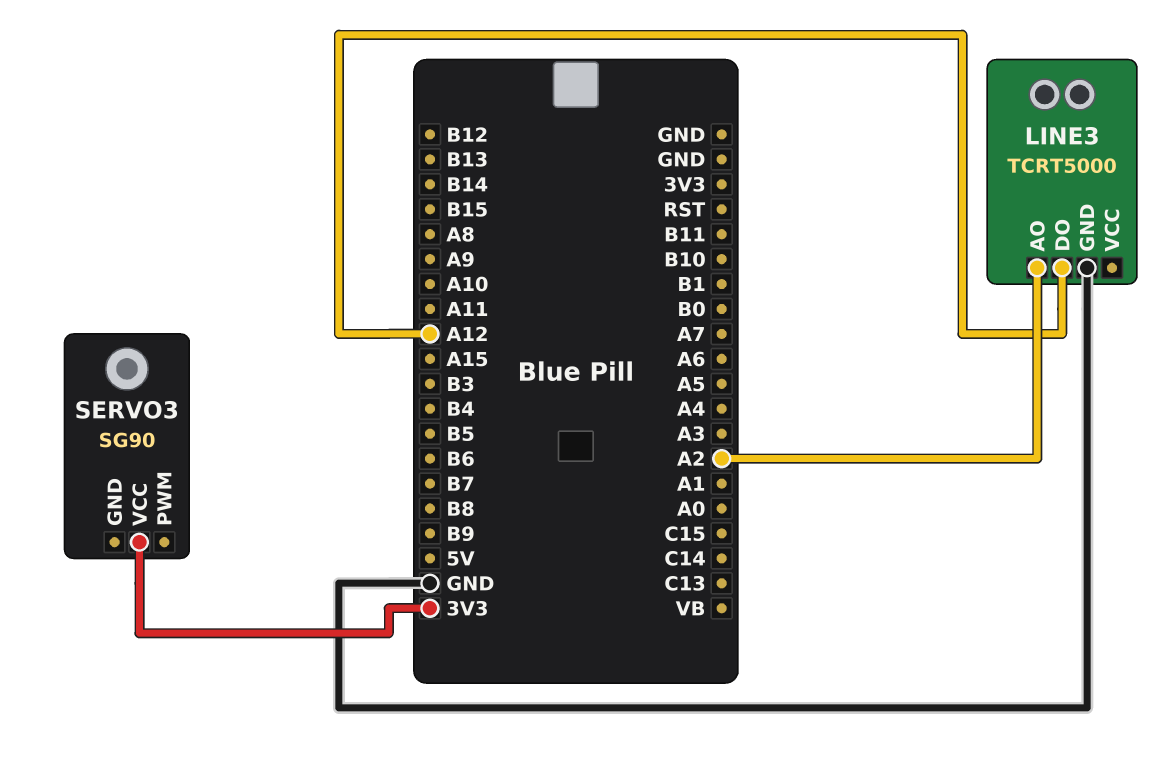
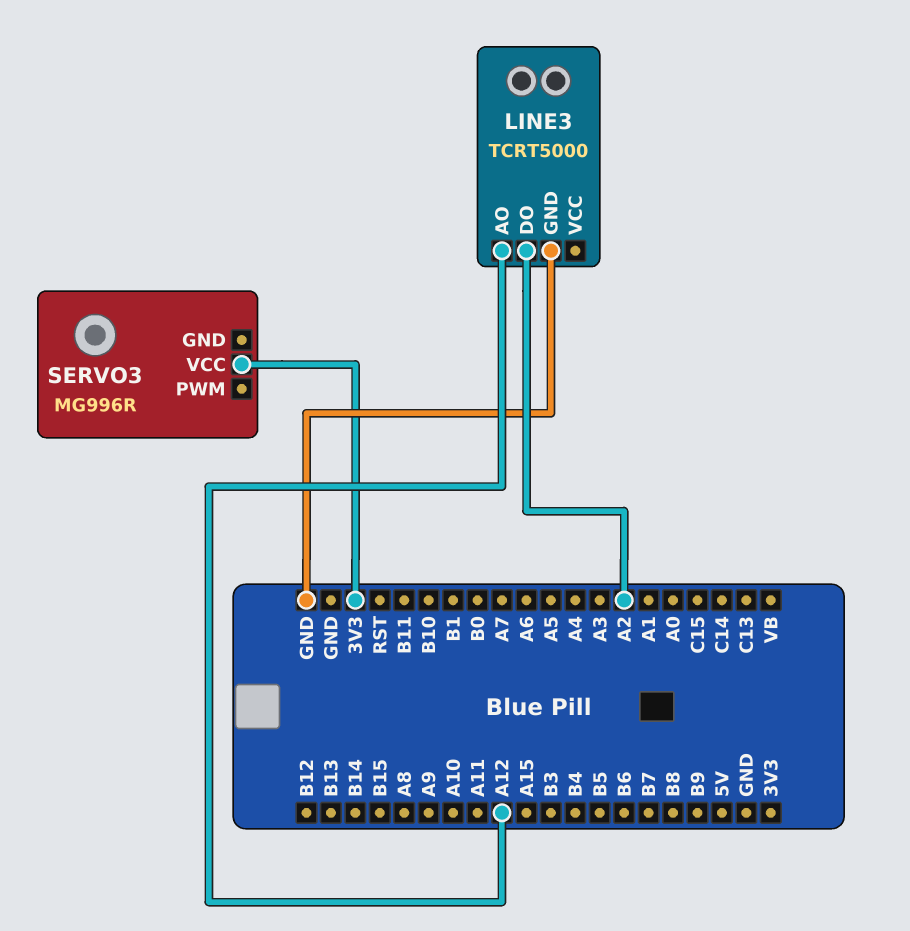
LINE3 pin AO: A2 -> A12
LINE3 pin DO: A12 -> A2
SERVO3: SG90 -> MG996R

